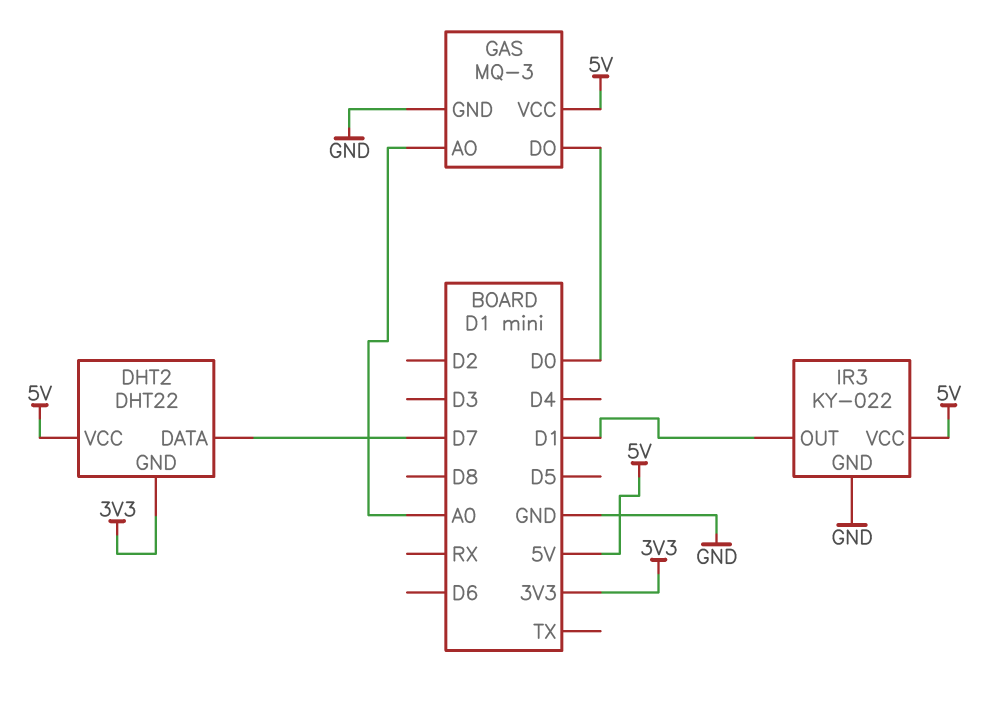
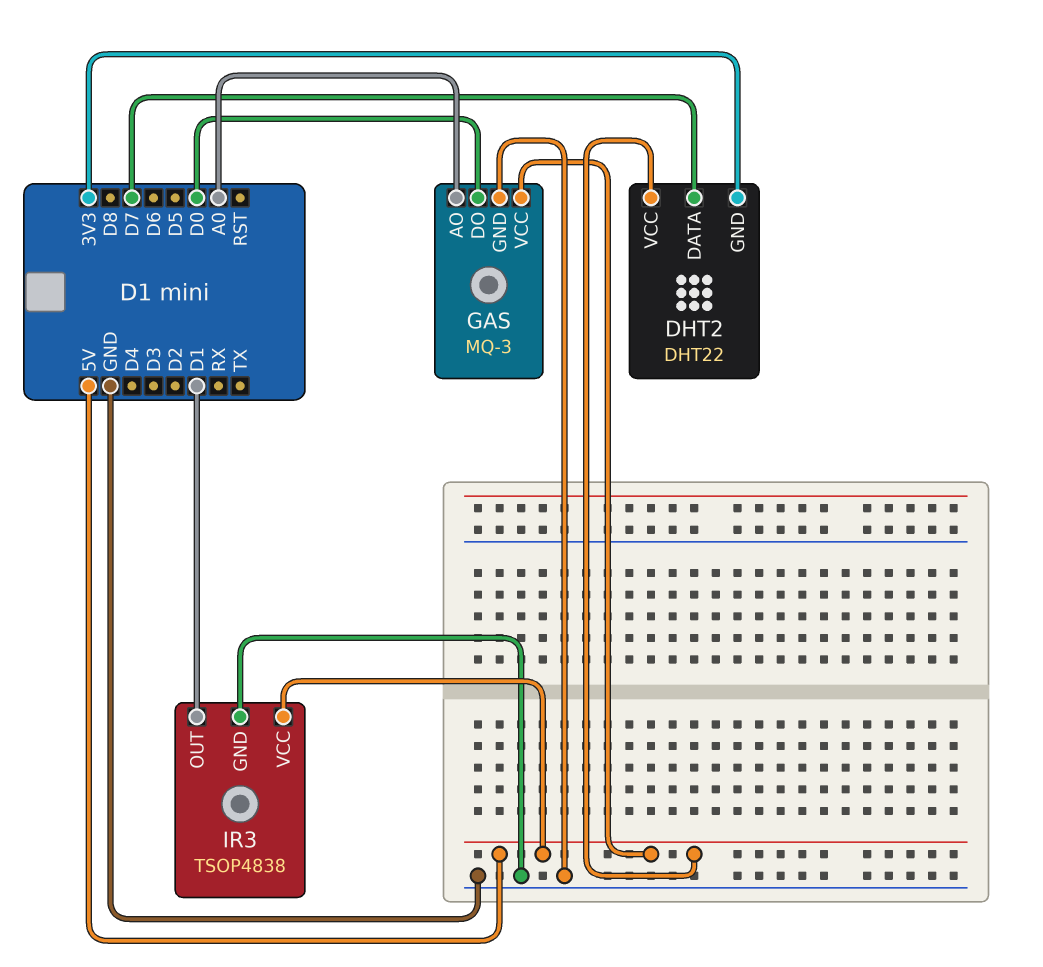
IR3: KY-022 -> TSOP4838

